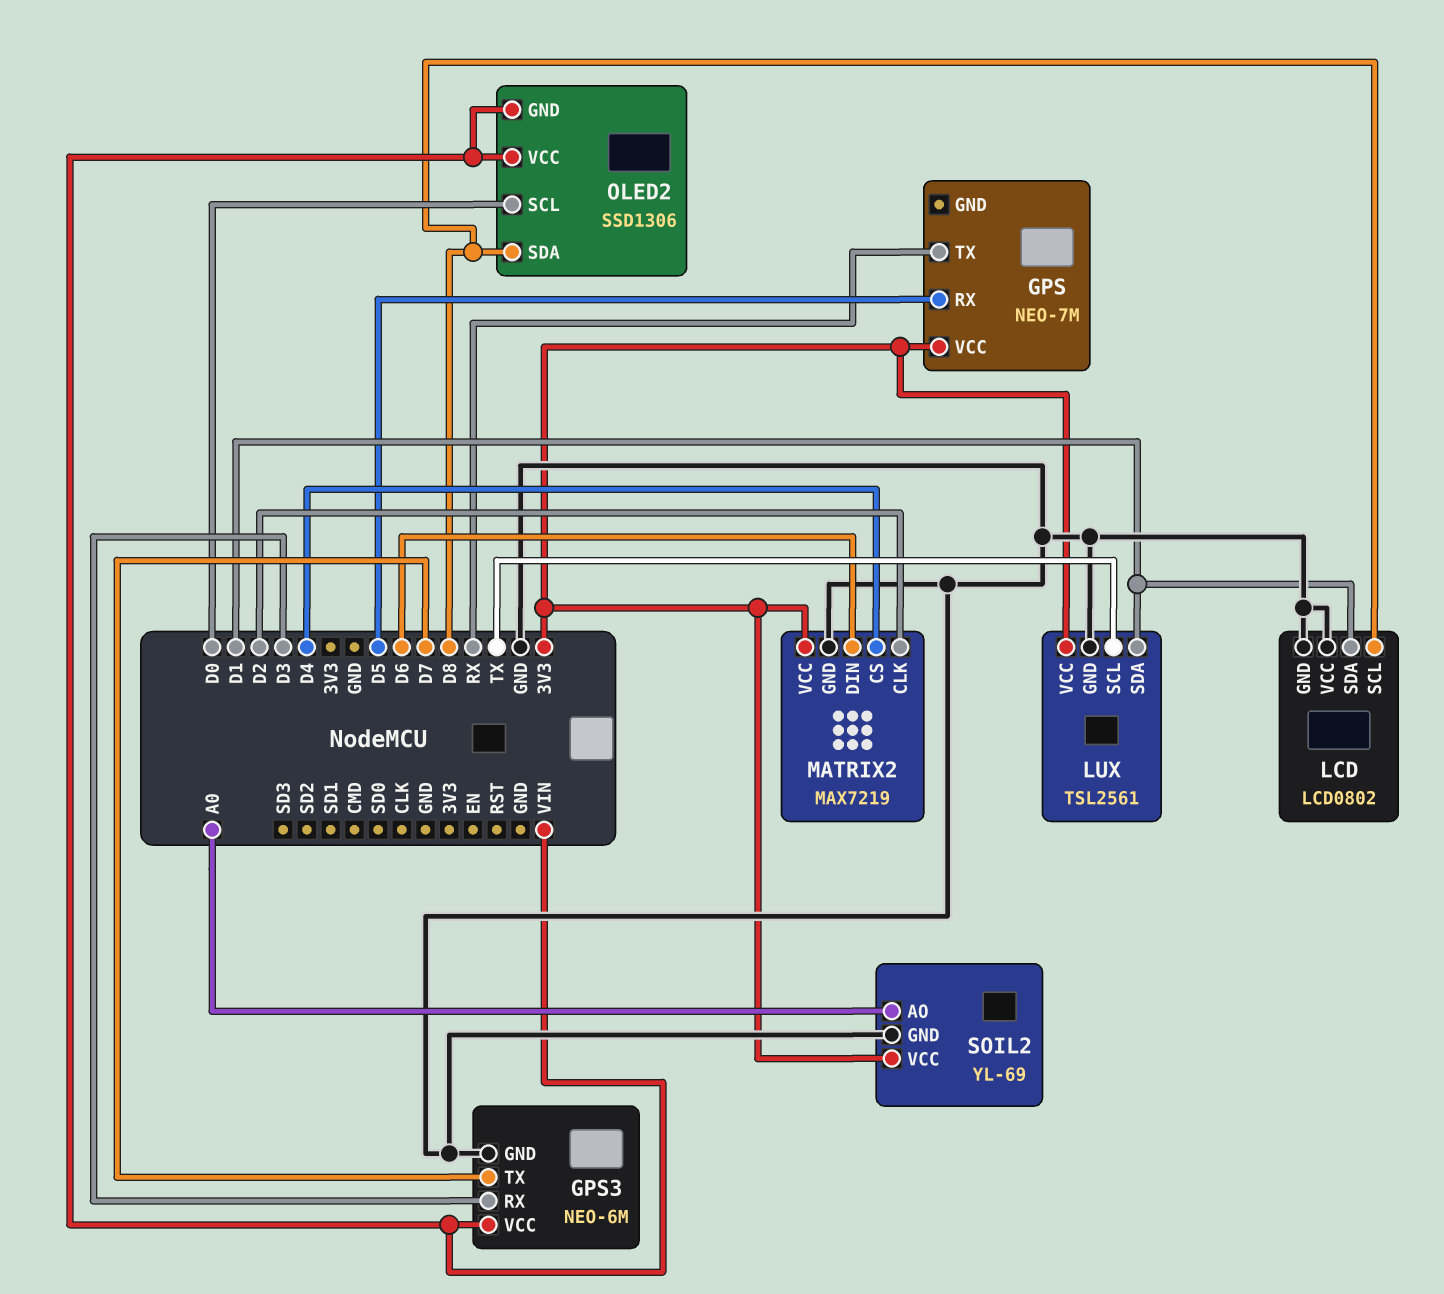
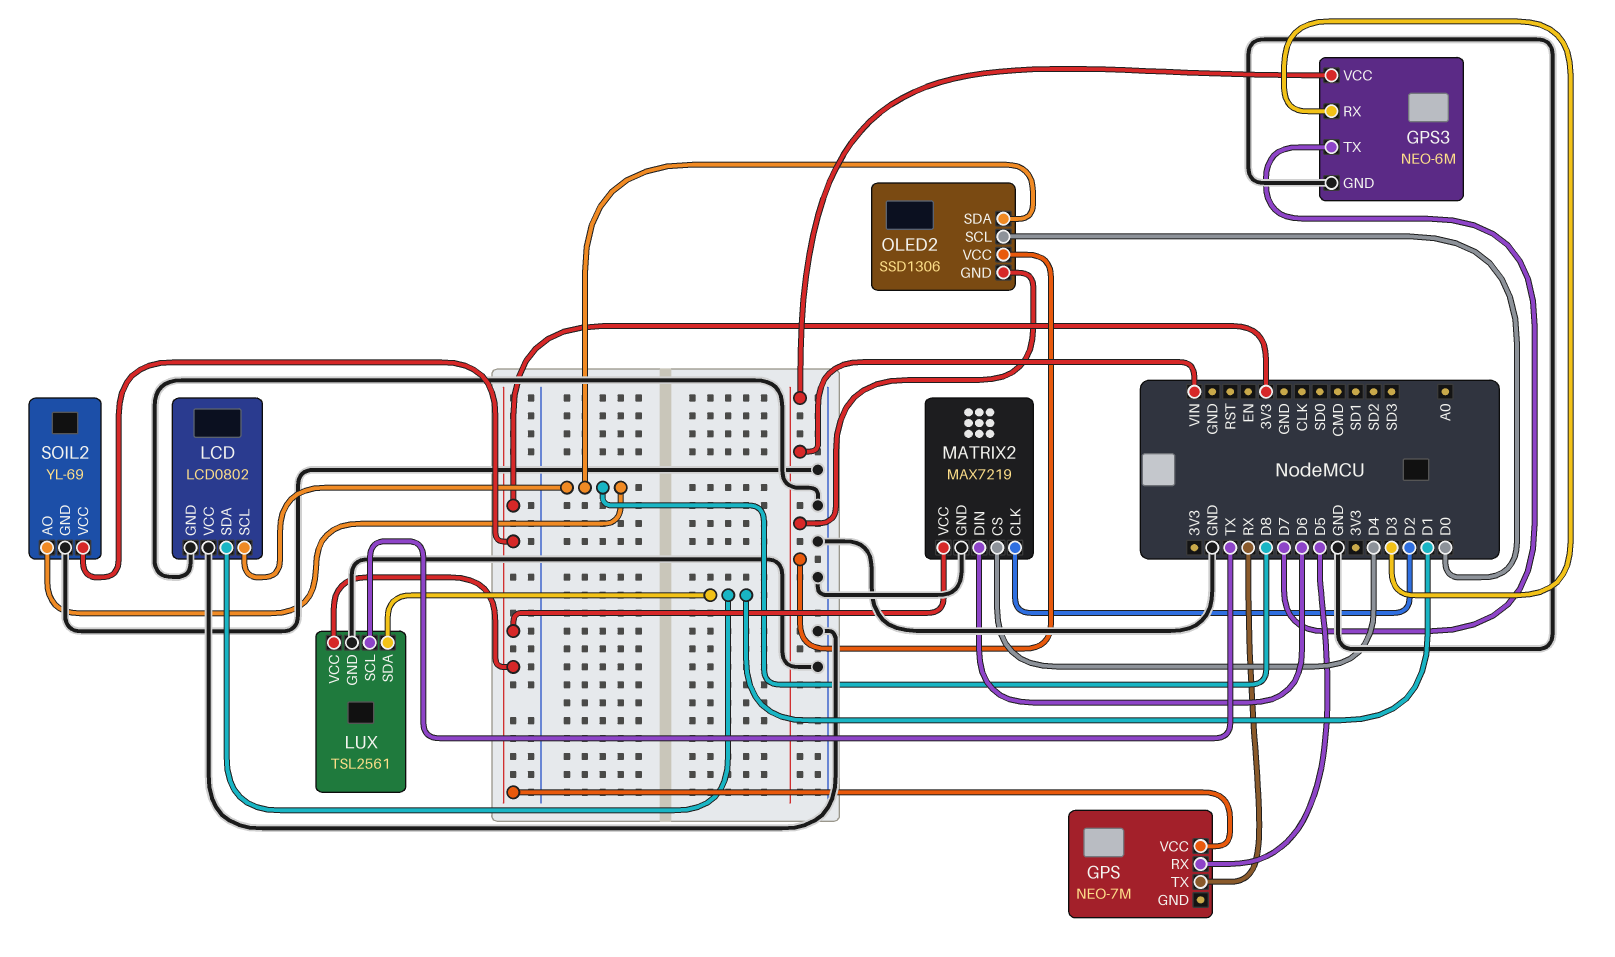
SOIL2 pin AO: A0 -> D8

